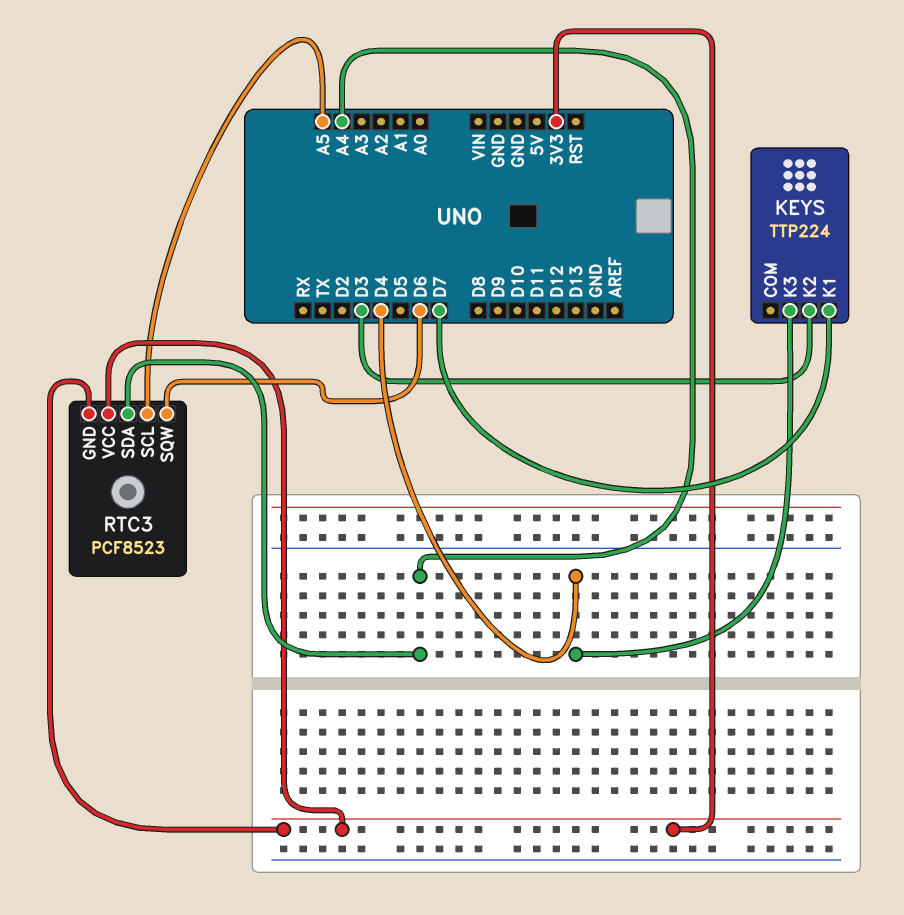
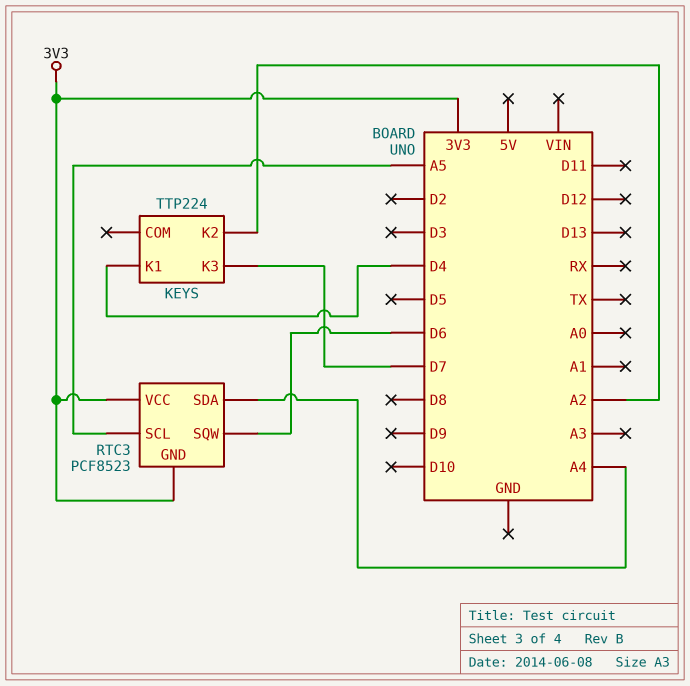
KEYS pin K1: D7 -> D4
KEYS pin K2: D3 -> A2
KEYS pin K3: D4 -> D7

